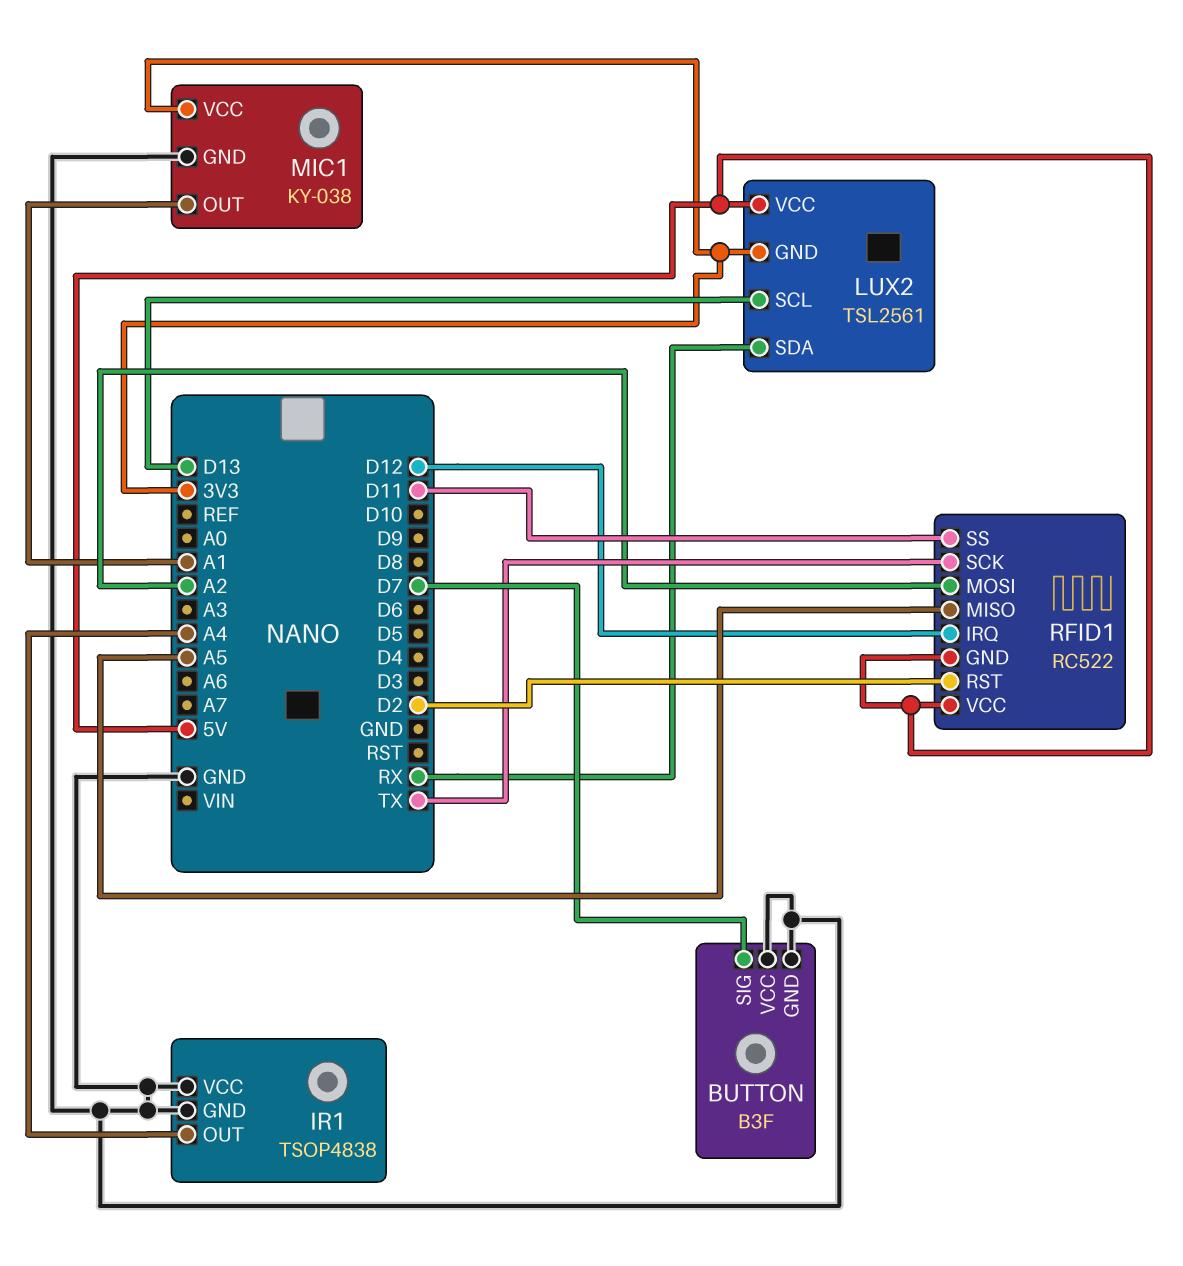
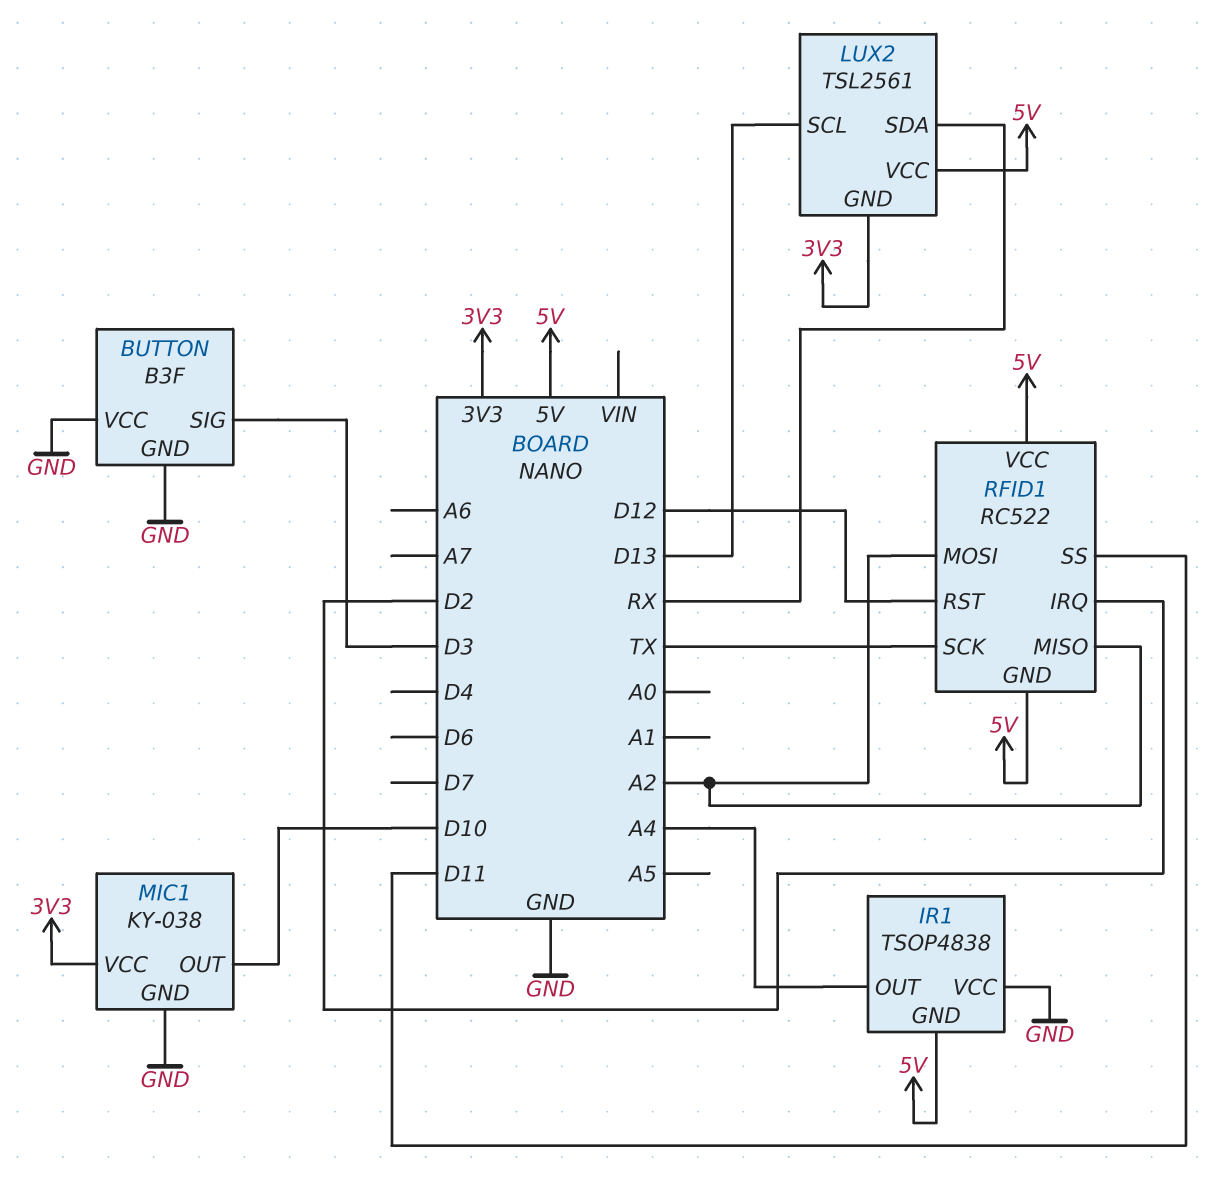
BUTTON pin SIG: D7 -> D3
IR1 pin GND: GND -> 5V
MIC1 pin OUT: A1 -> D10
RFID1 pin IRQ: D12 -> D2
RFID1 pin MISO: A5 -> A2
RFID1 pin RST: D2 -> D12

